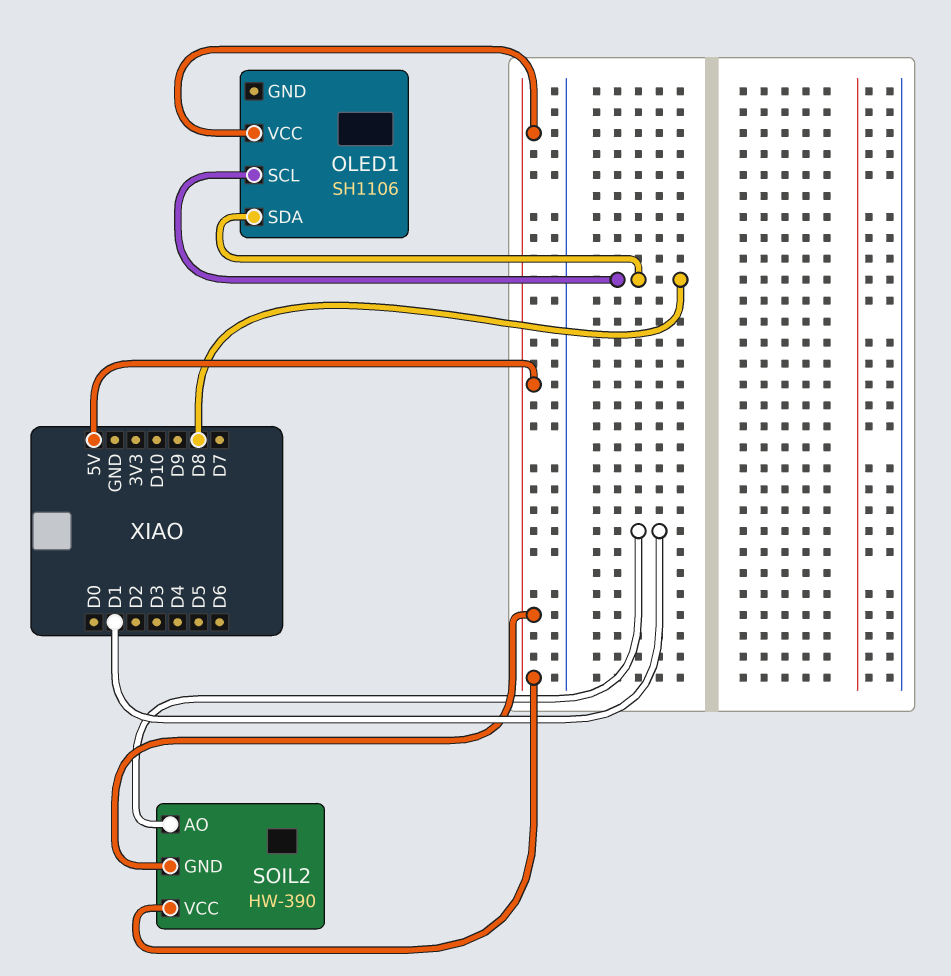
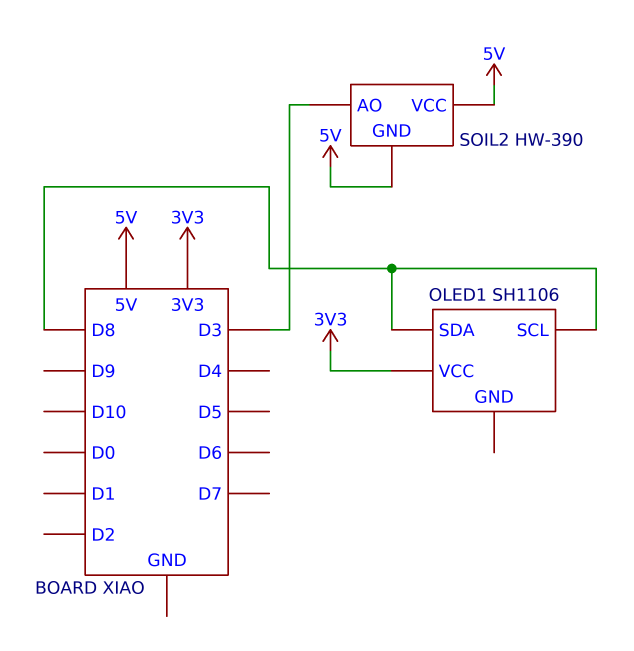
OLED1 pin VCC: 5V -> 3V3
SOIL2 pin AO: D1 -> D3

